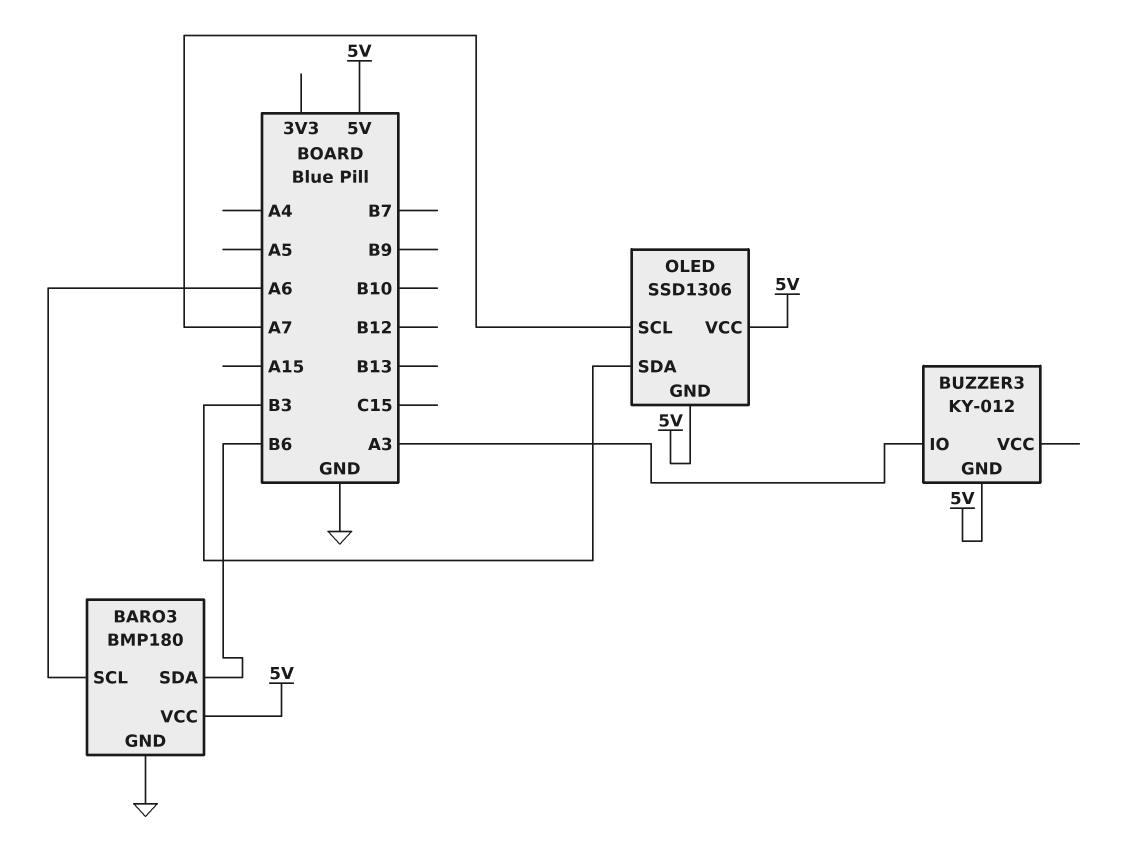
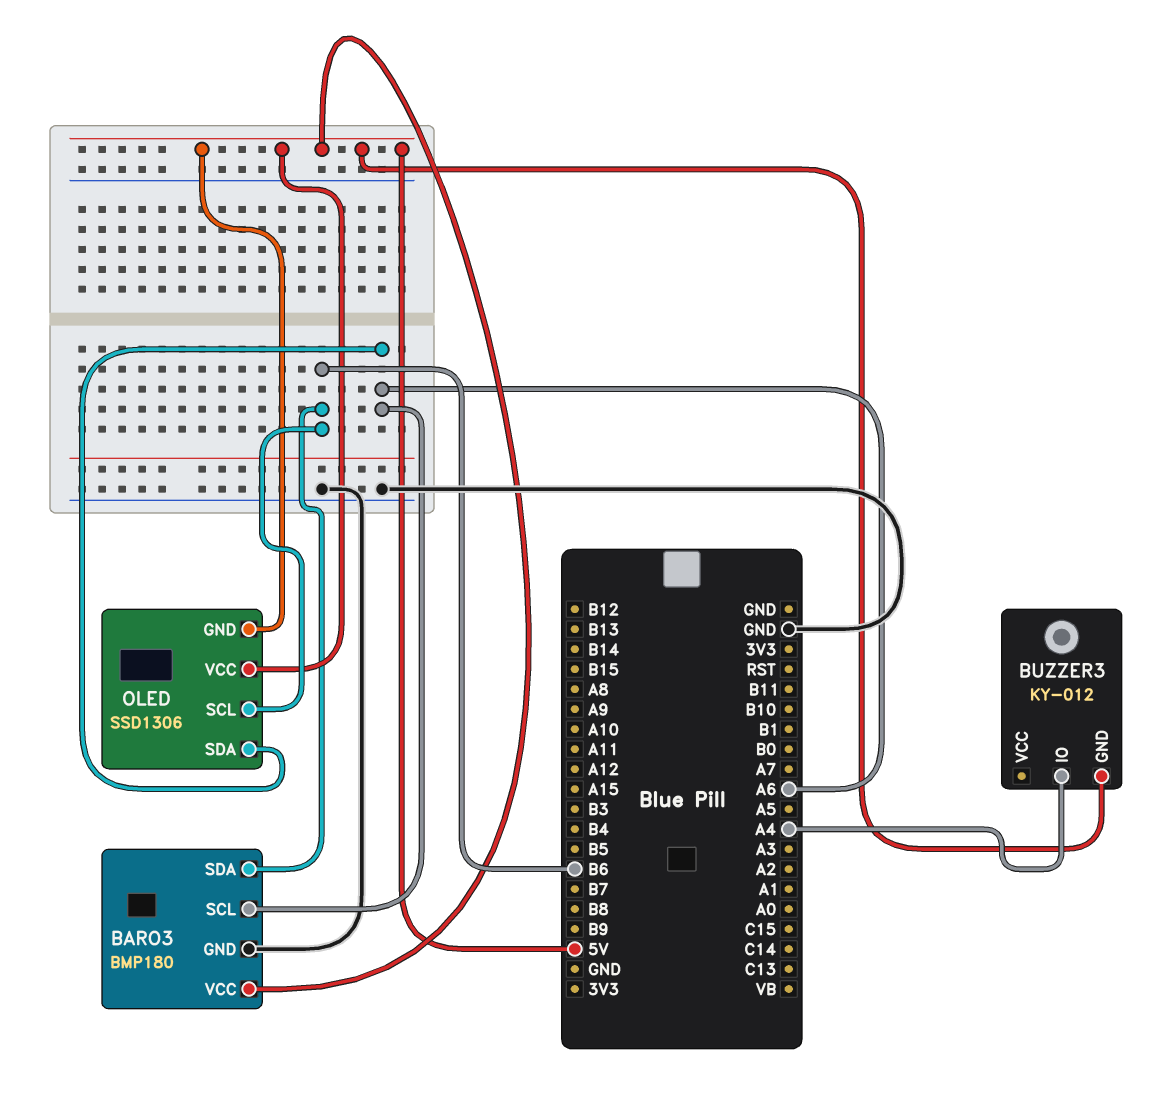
BUZZER3 pin IO: A3 -> A4
OLED pin SCL: A7 -> B6
OLED pin SDA: B3 -> A6

